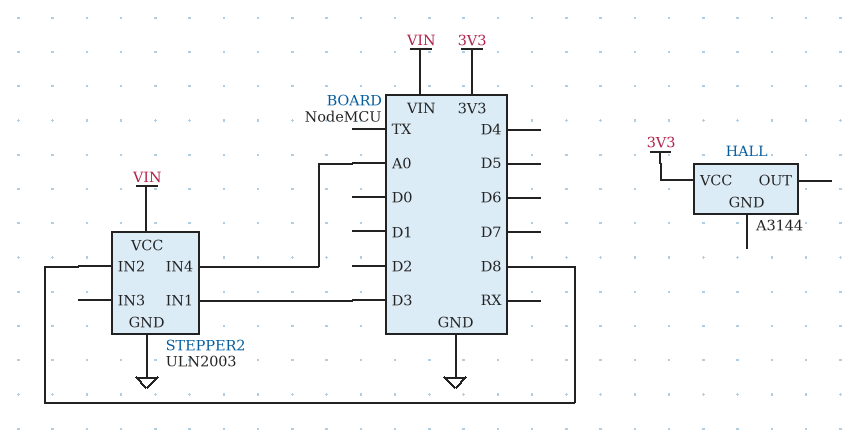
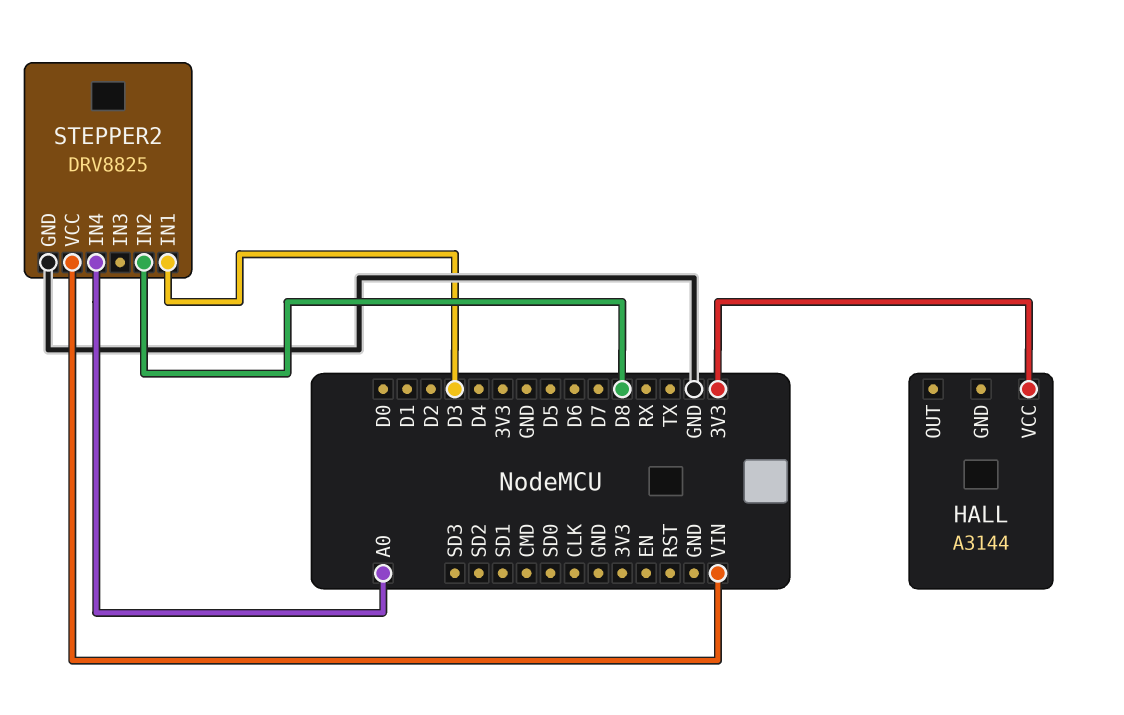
STEPPER2: ULN2003 -> DRV8825

